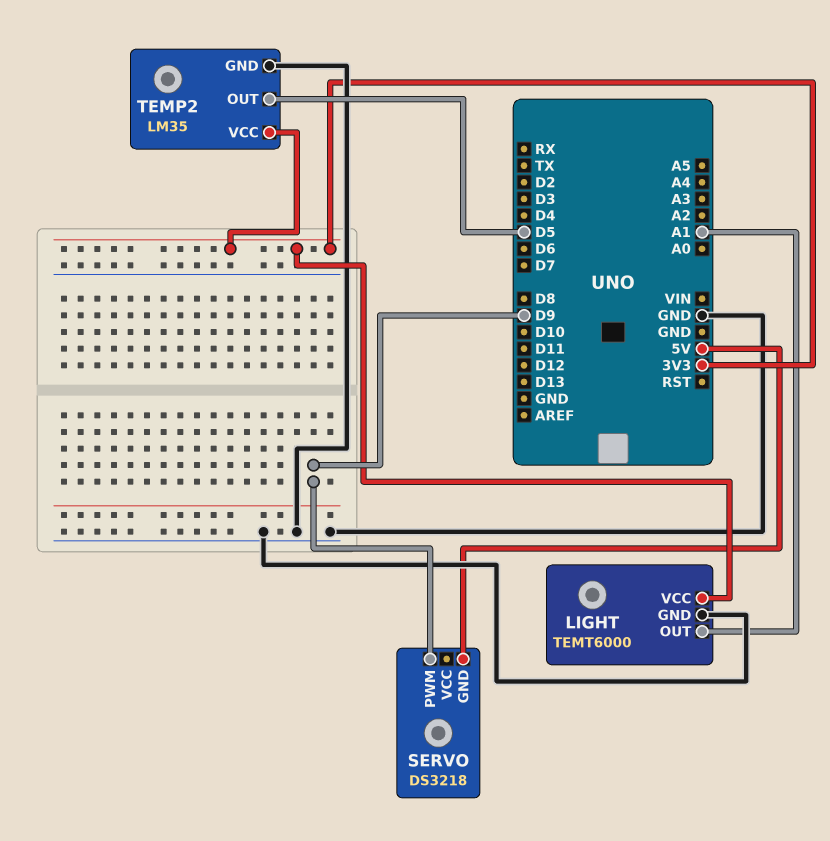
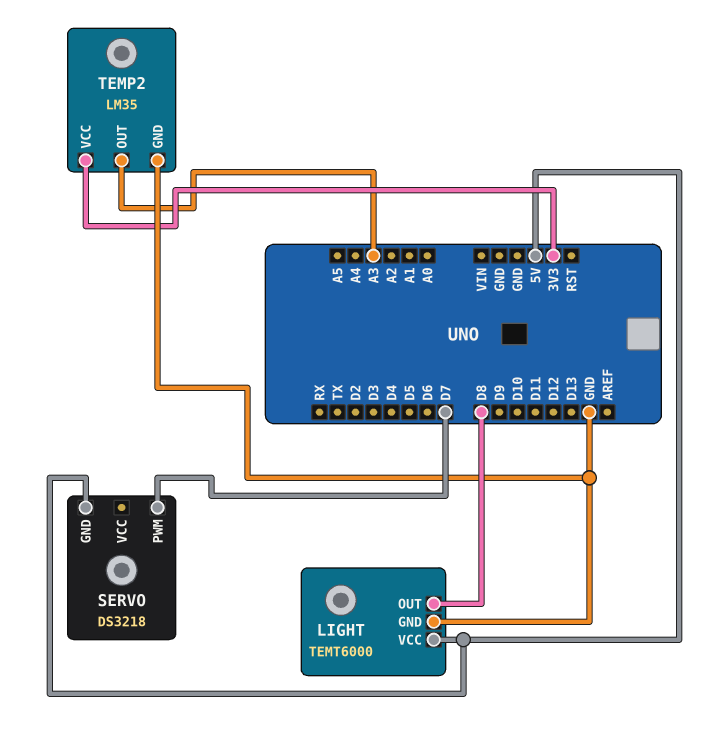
LIGHT pin OUT: A1 -> D8
LIGHT pin VCC: 3V3 -> 5V
SERVO pin PWM: D9 -> D7
TEMP2 pin OUT: D5 -> A3

